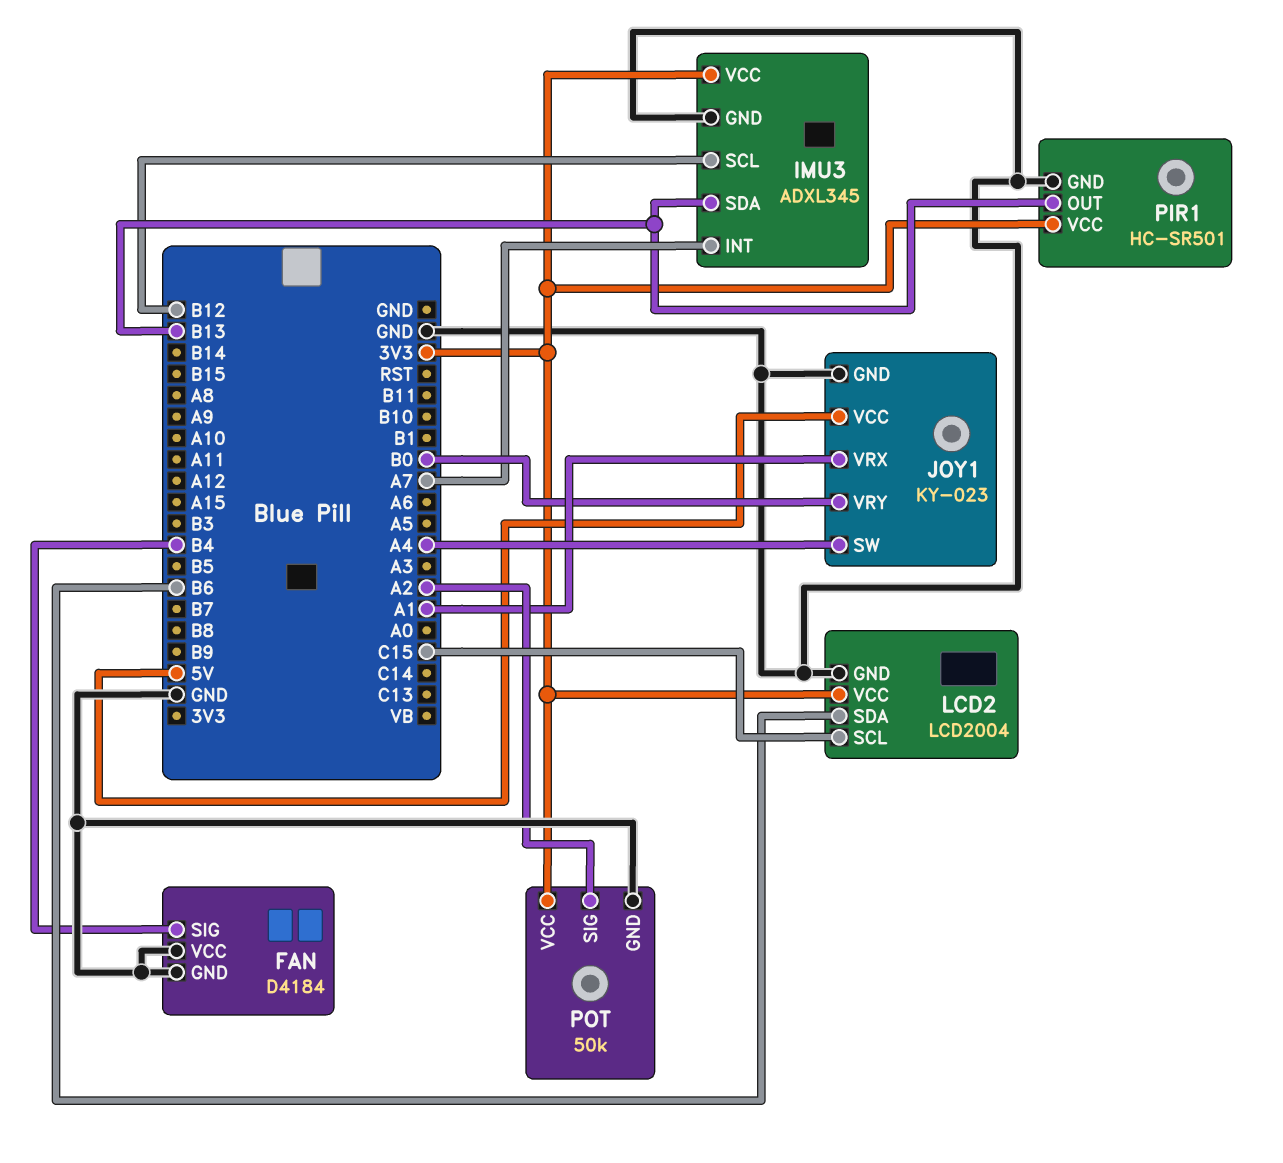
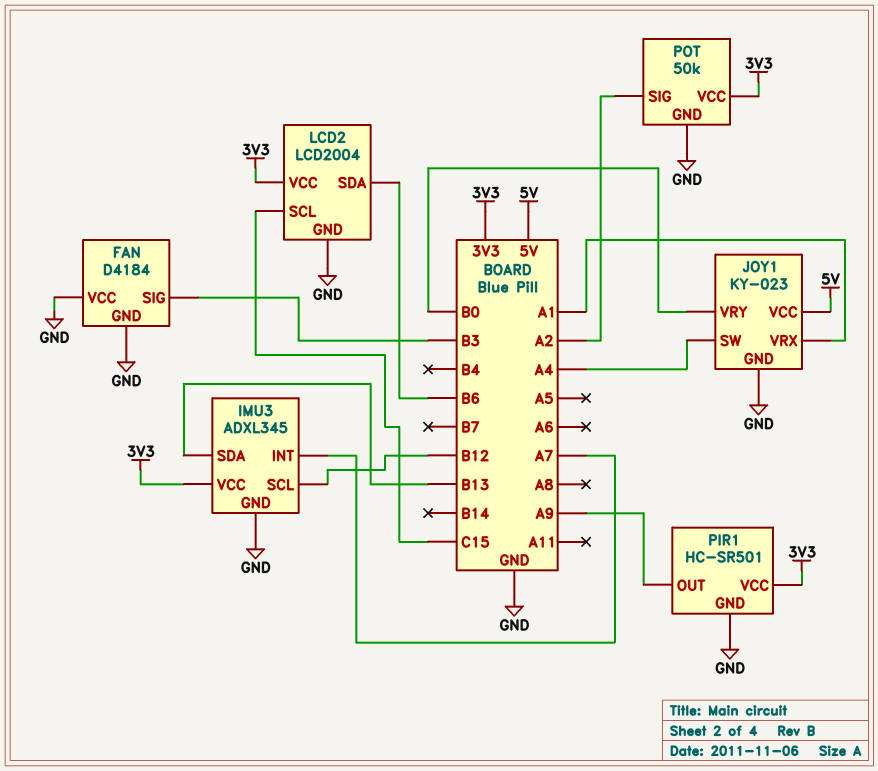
FAN pin SIG: B4 -> B3
PIR1 pin OUT: B13 -> A9

